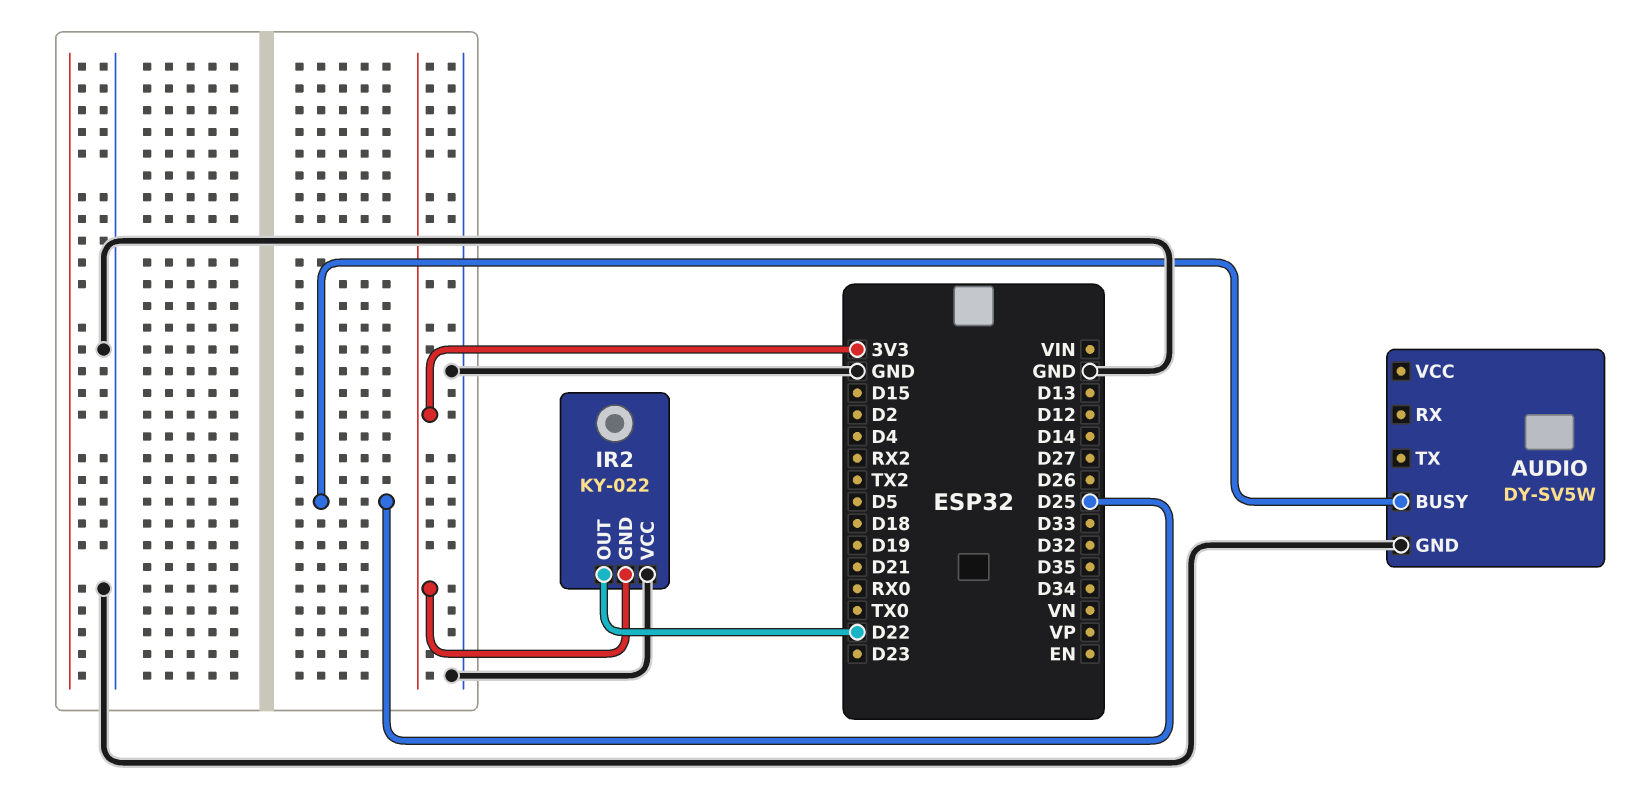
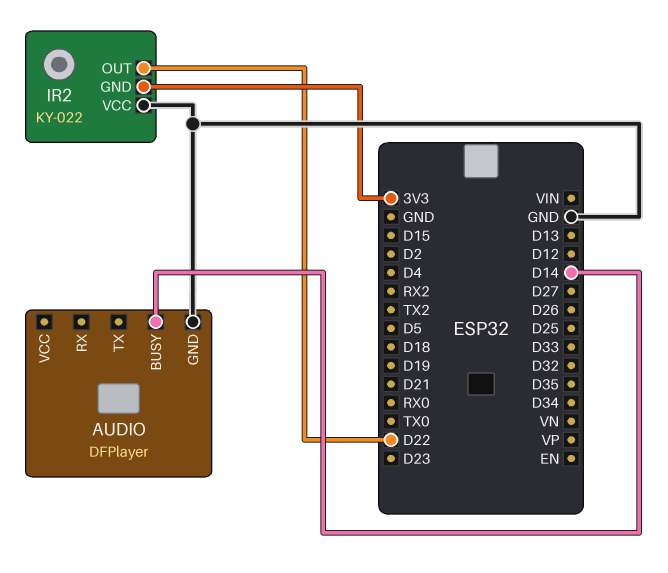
AUDIO: DY-SV5W -> DFPlayer
AUDIO pin BUSY: D25 -> D14

